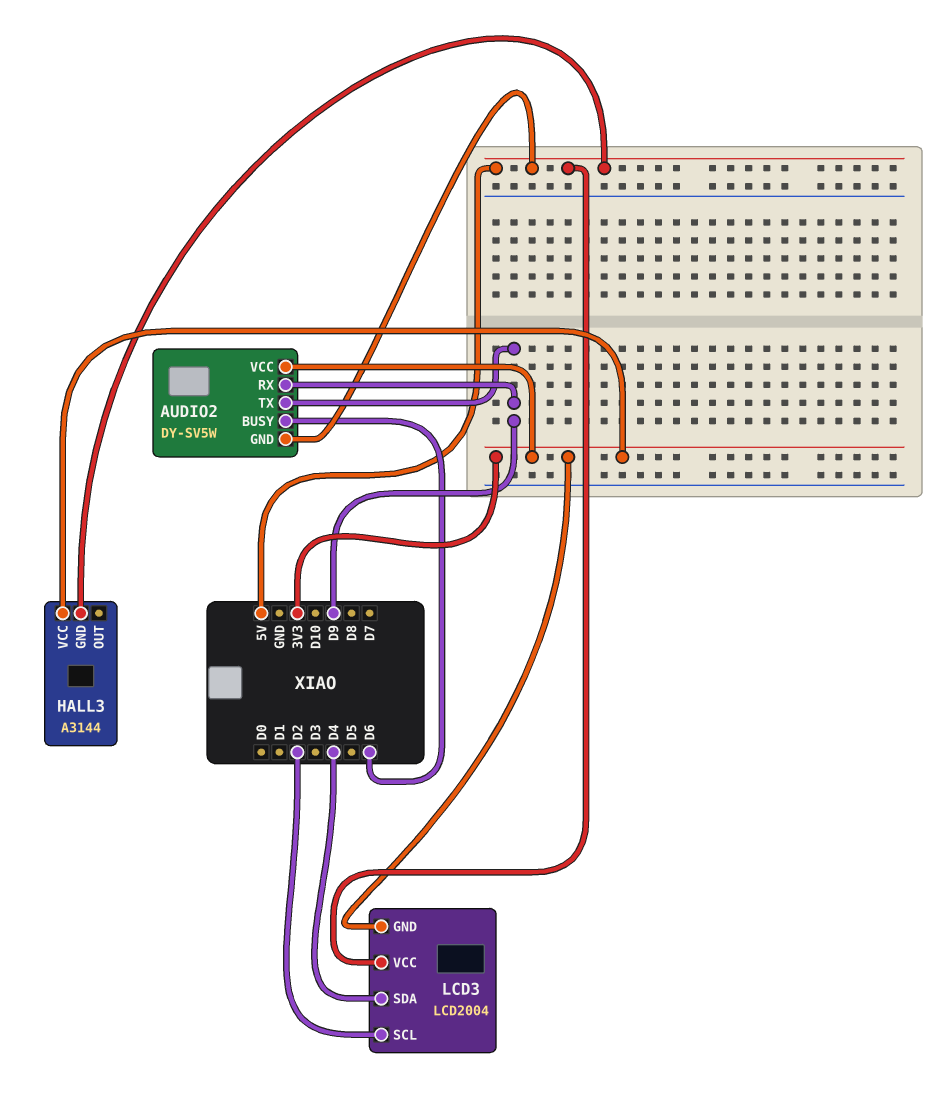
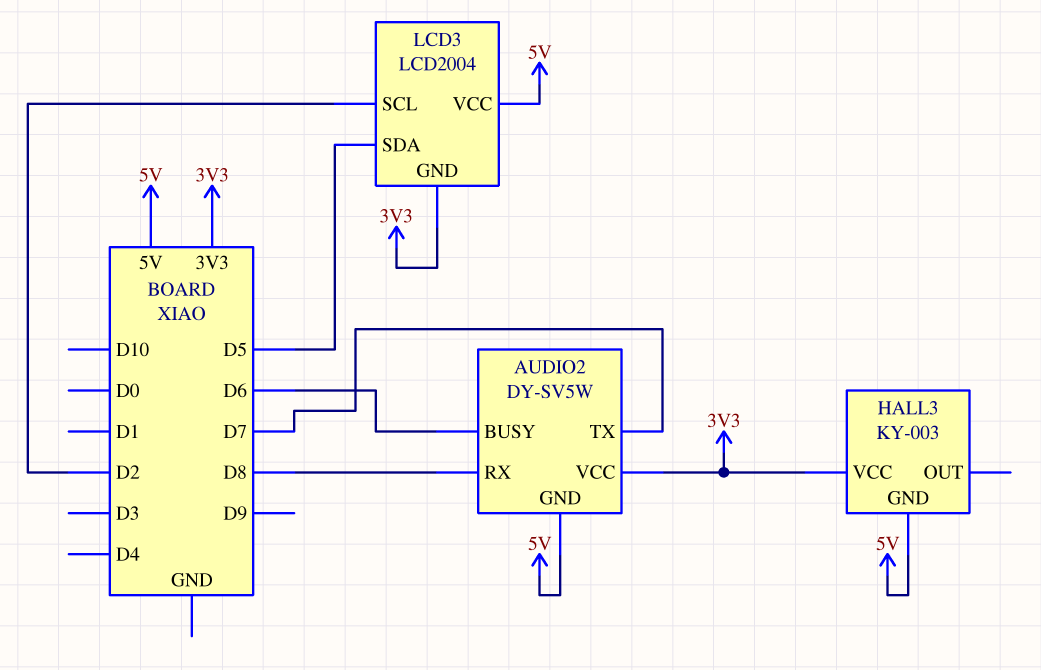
AUDIO2 pin RX: D9 -> D8
AUDIO2 pin TX: D9 -> D7
HALL3: A3144 -> KY-003
LCD3 pin SDA: D4 -> D5

